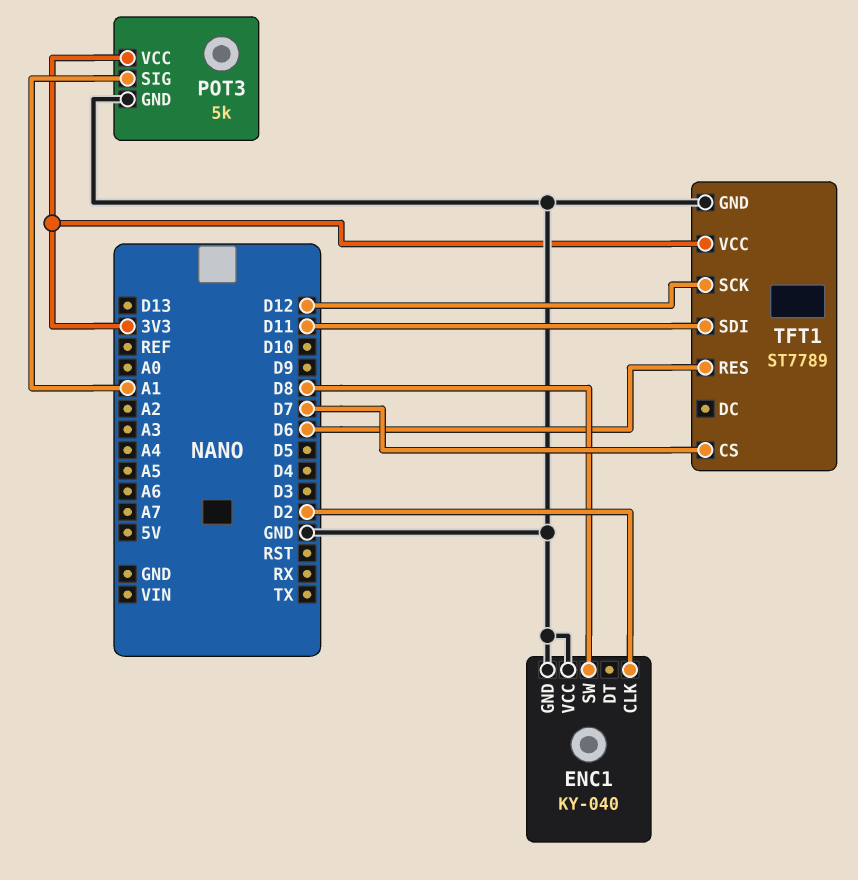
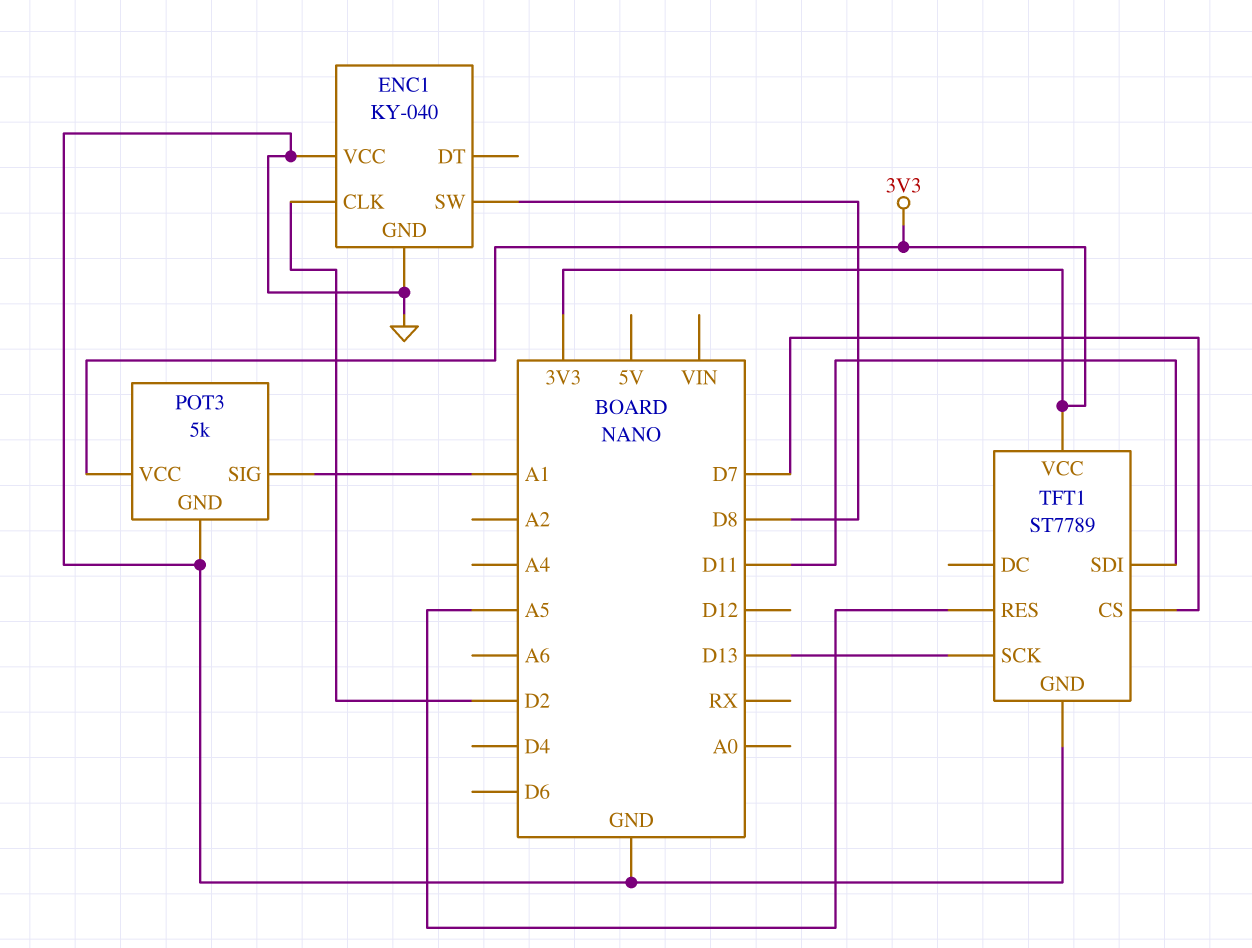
TFT1 pin RES: D6 -> A5
TFT1 pin SCK: D12 -> D13

